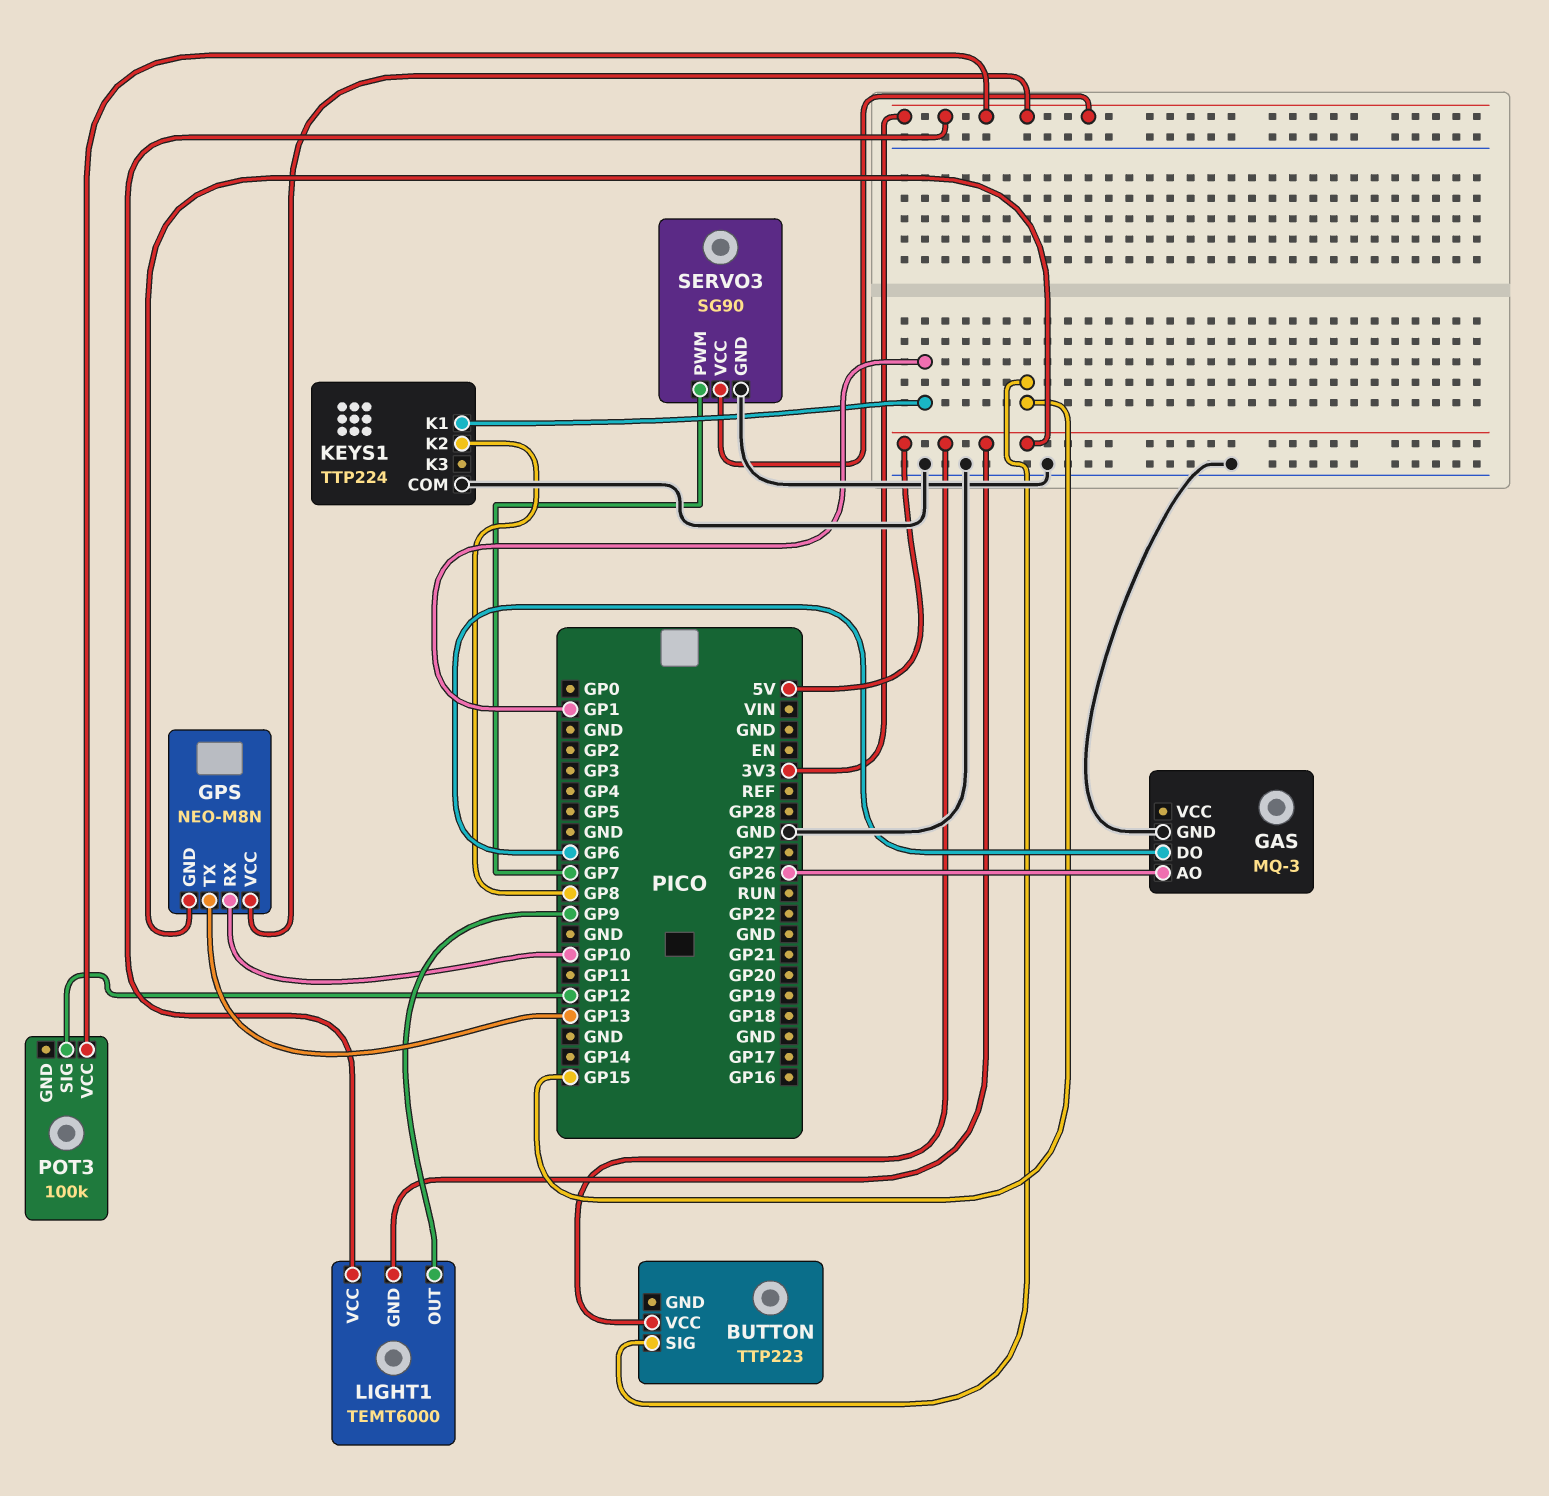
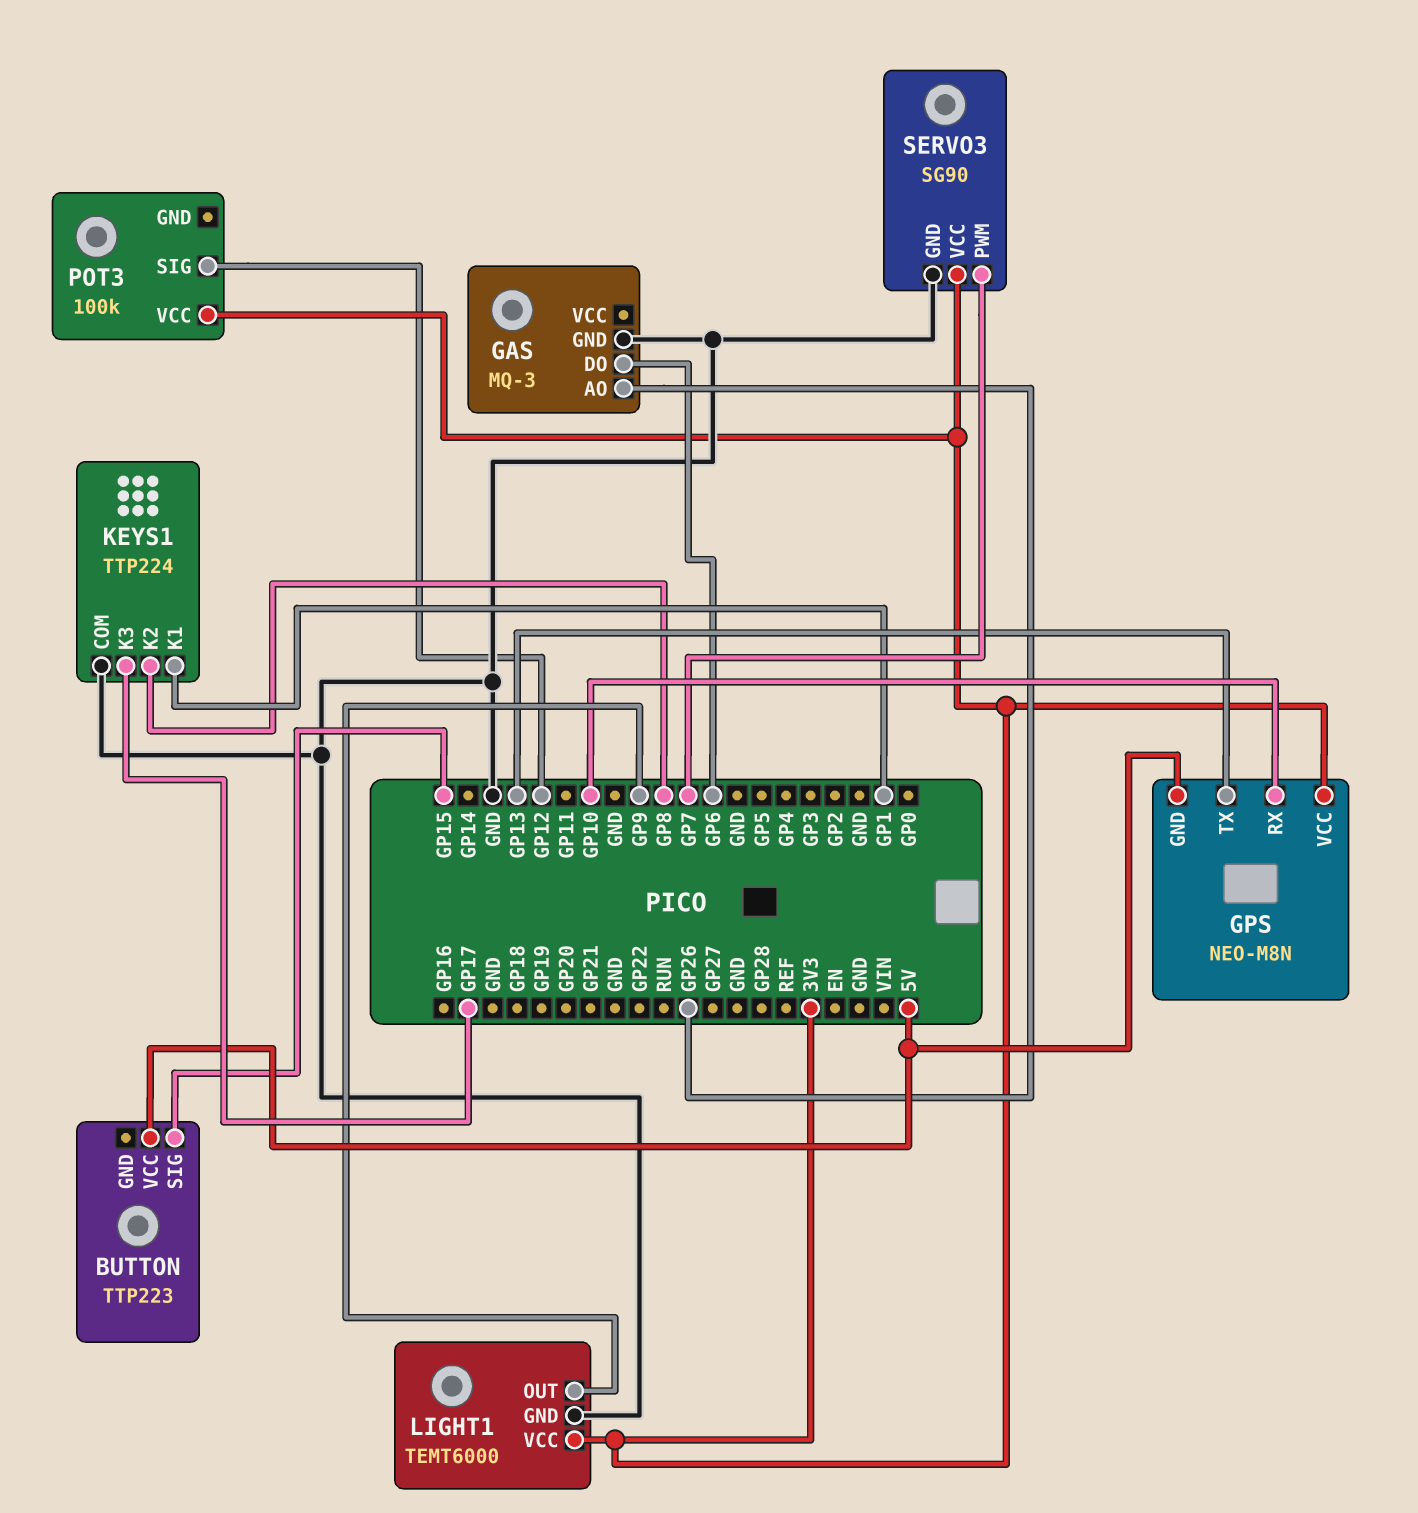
KEYS1 pin K3: none -> GP17
LIGHT1 pin GND: 5V -> GND

